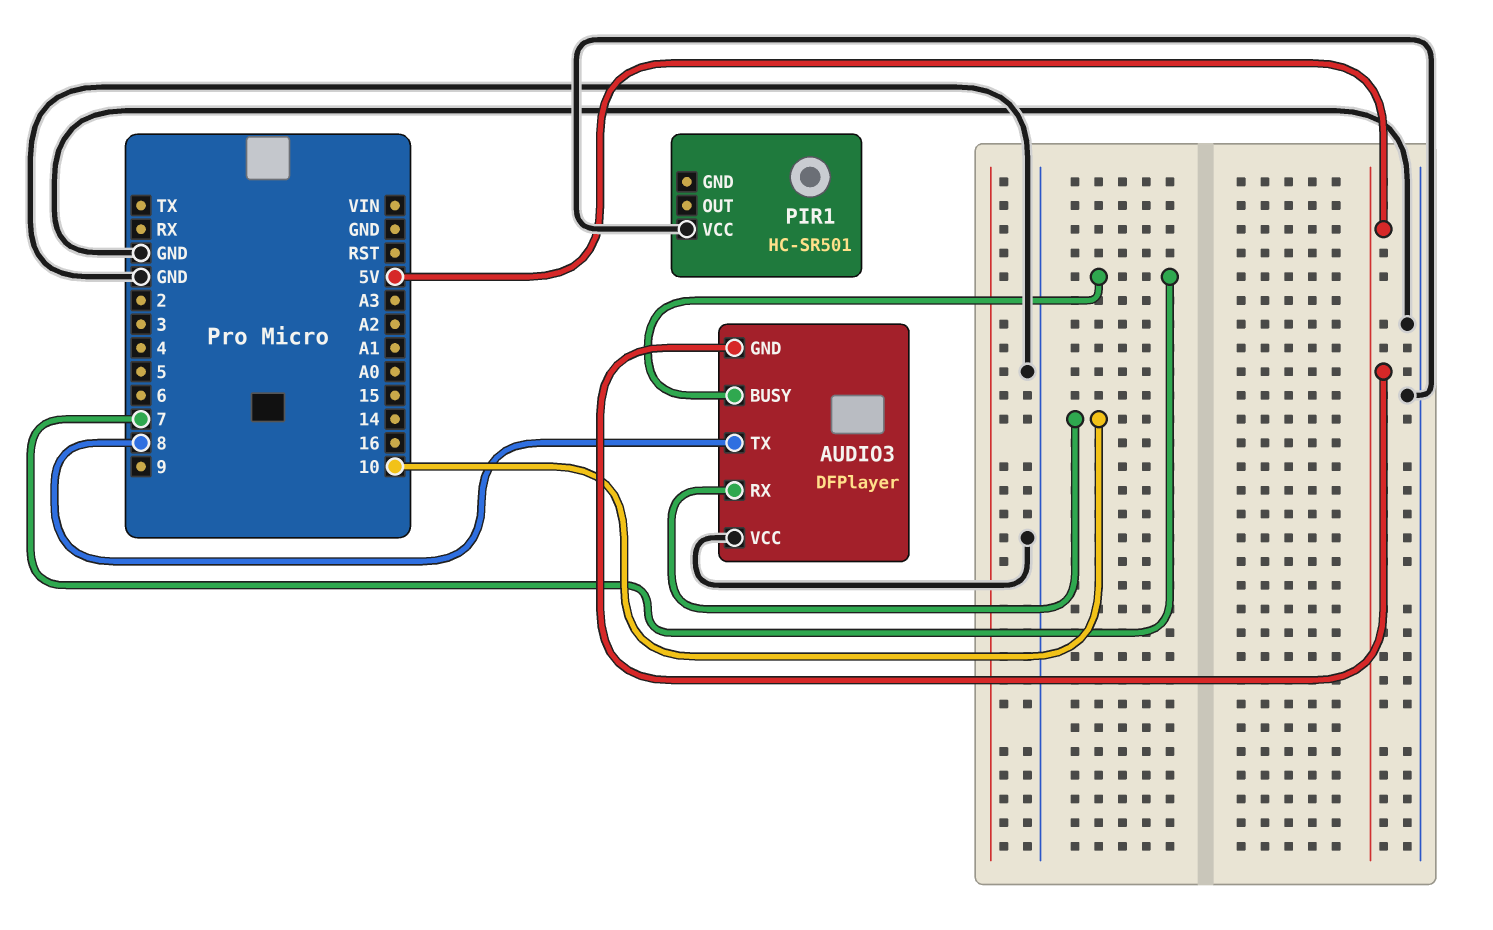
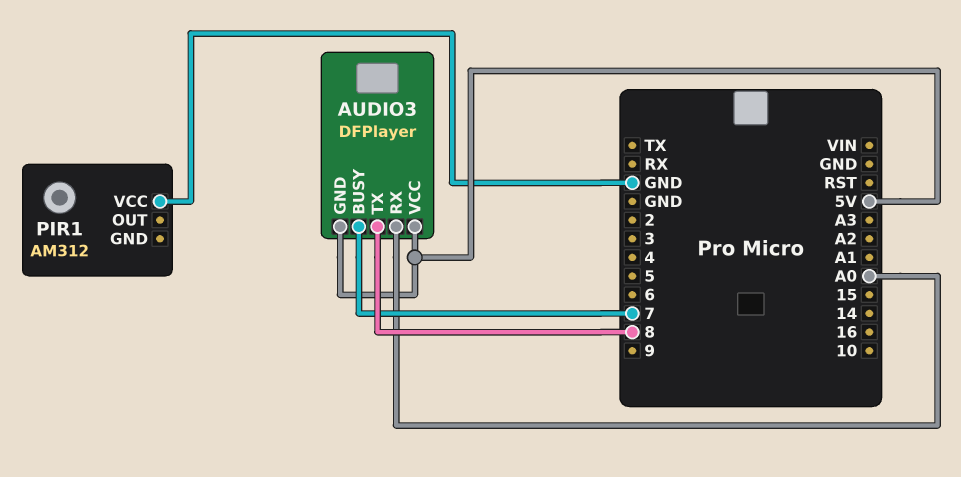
AUDIO3 pin RX: 10 -> A0
AUDIO3 pin VCC: GND -> 5V
PIR1: HC-SR501 -> AM312

